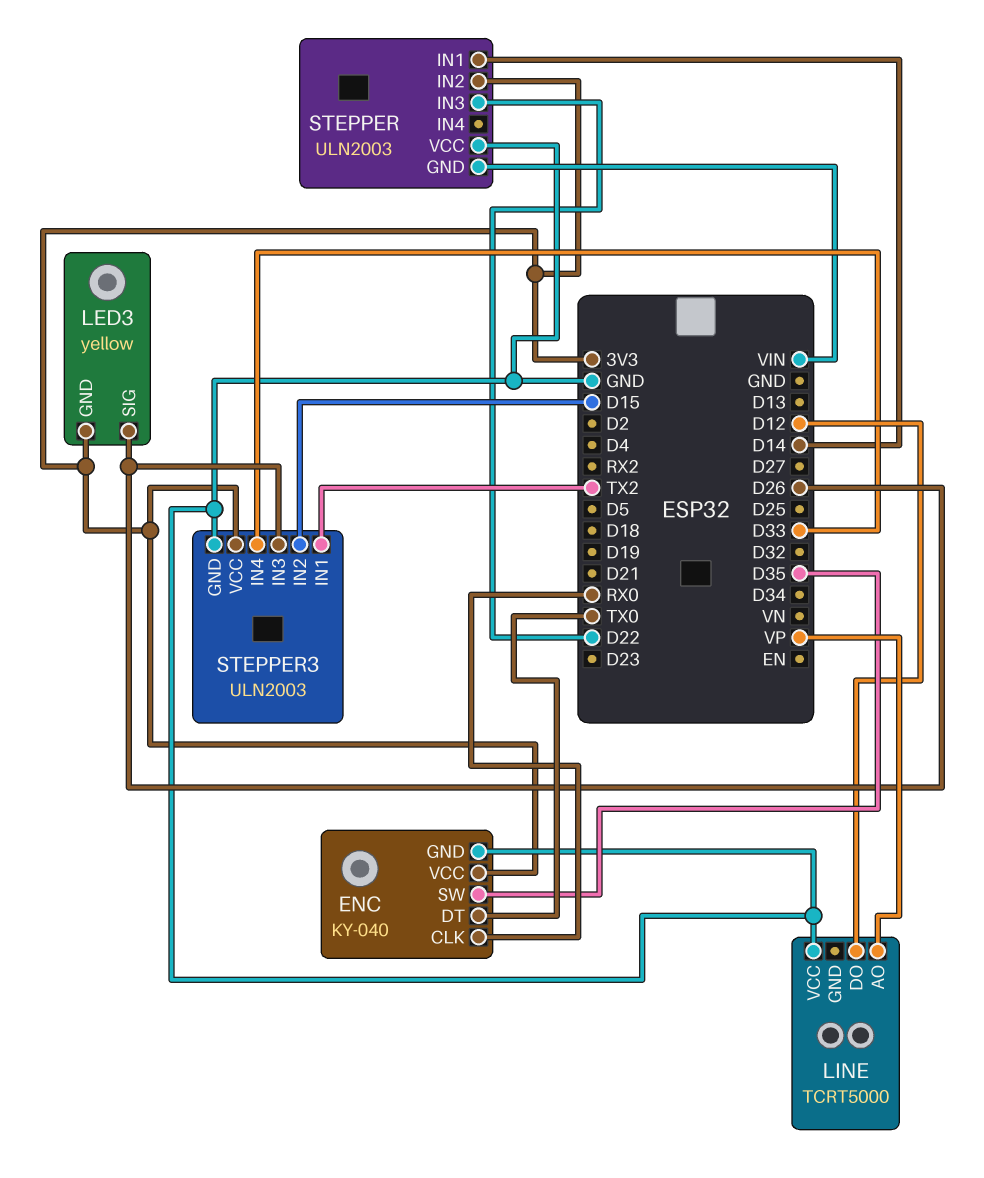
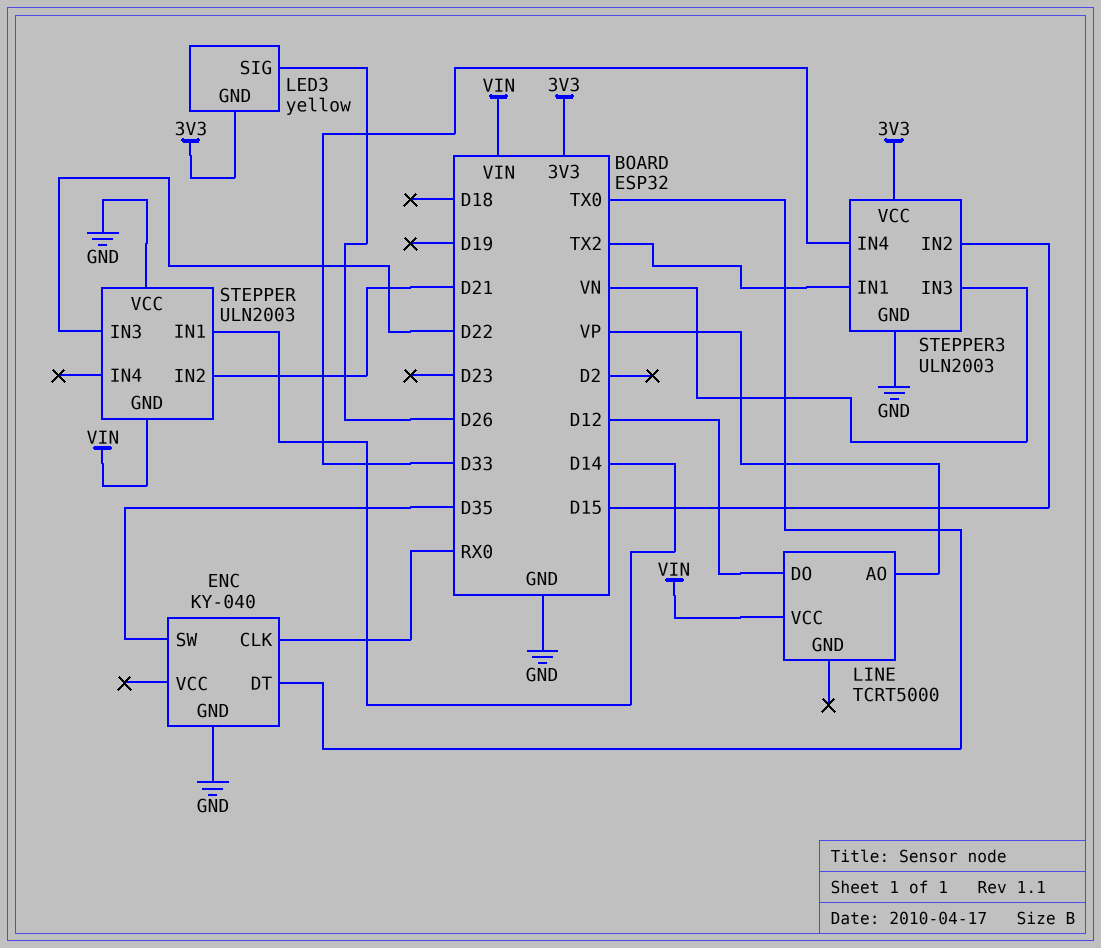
ENC pin VCC: 3V3 -> none
LINE pin VCC: GND -> VIN
STEPPER pin IN2: 3V3 -> D21
STEPPER3 pin IN3: D26 -> VN

